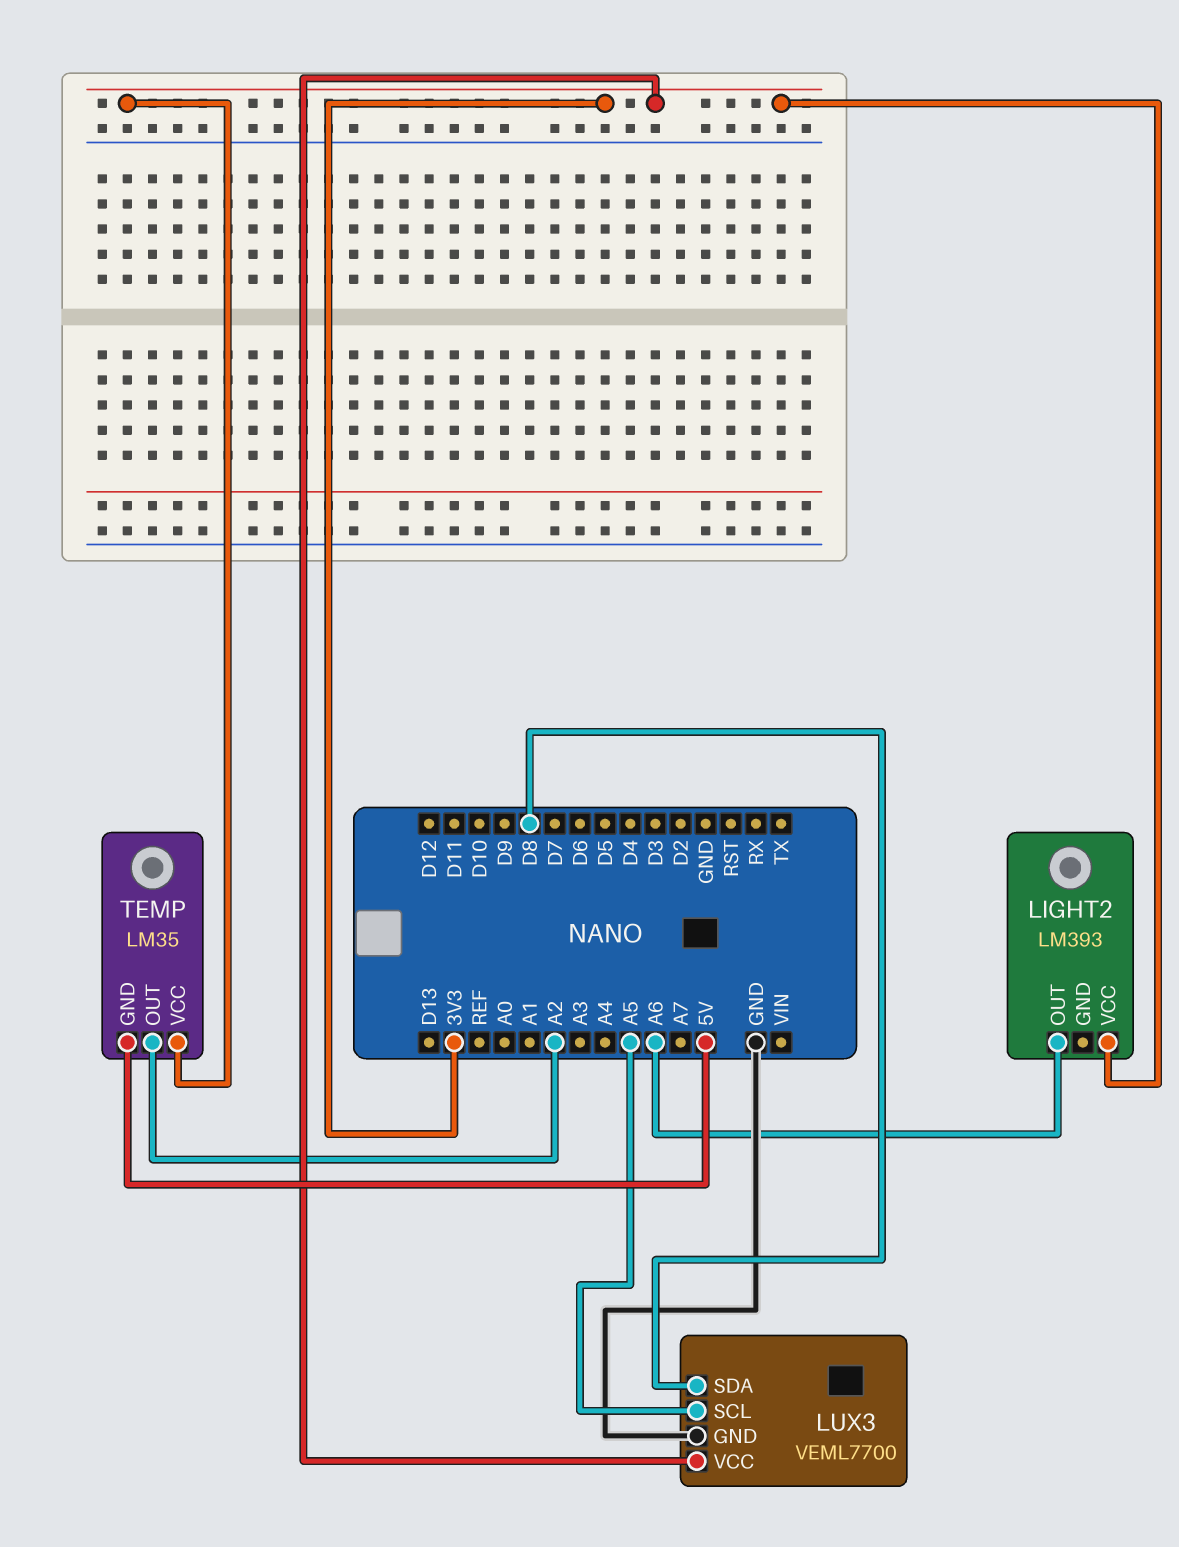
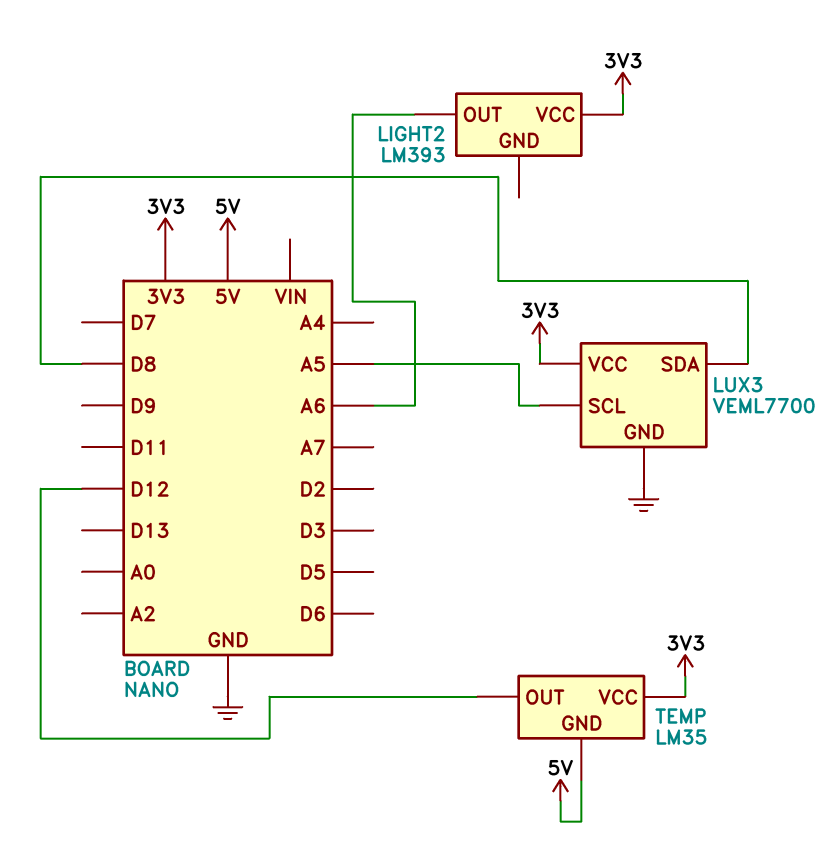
TEMP pin OUT: A2 -> D12

